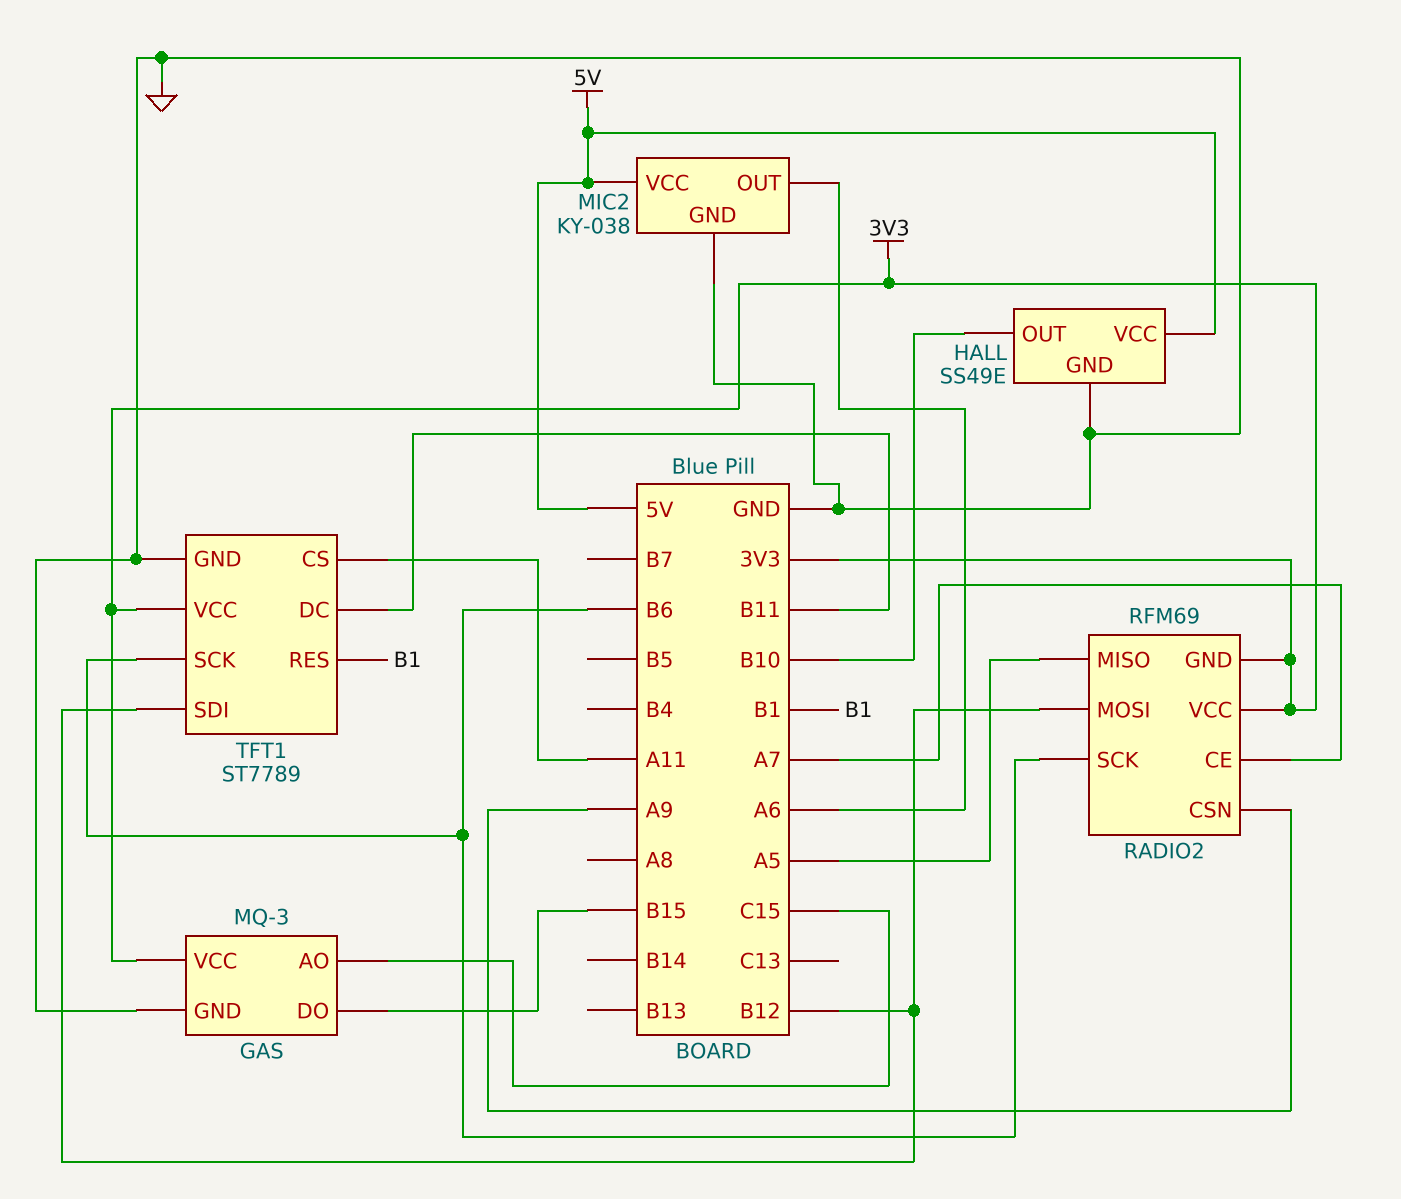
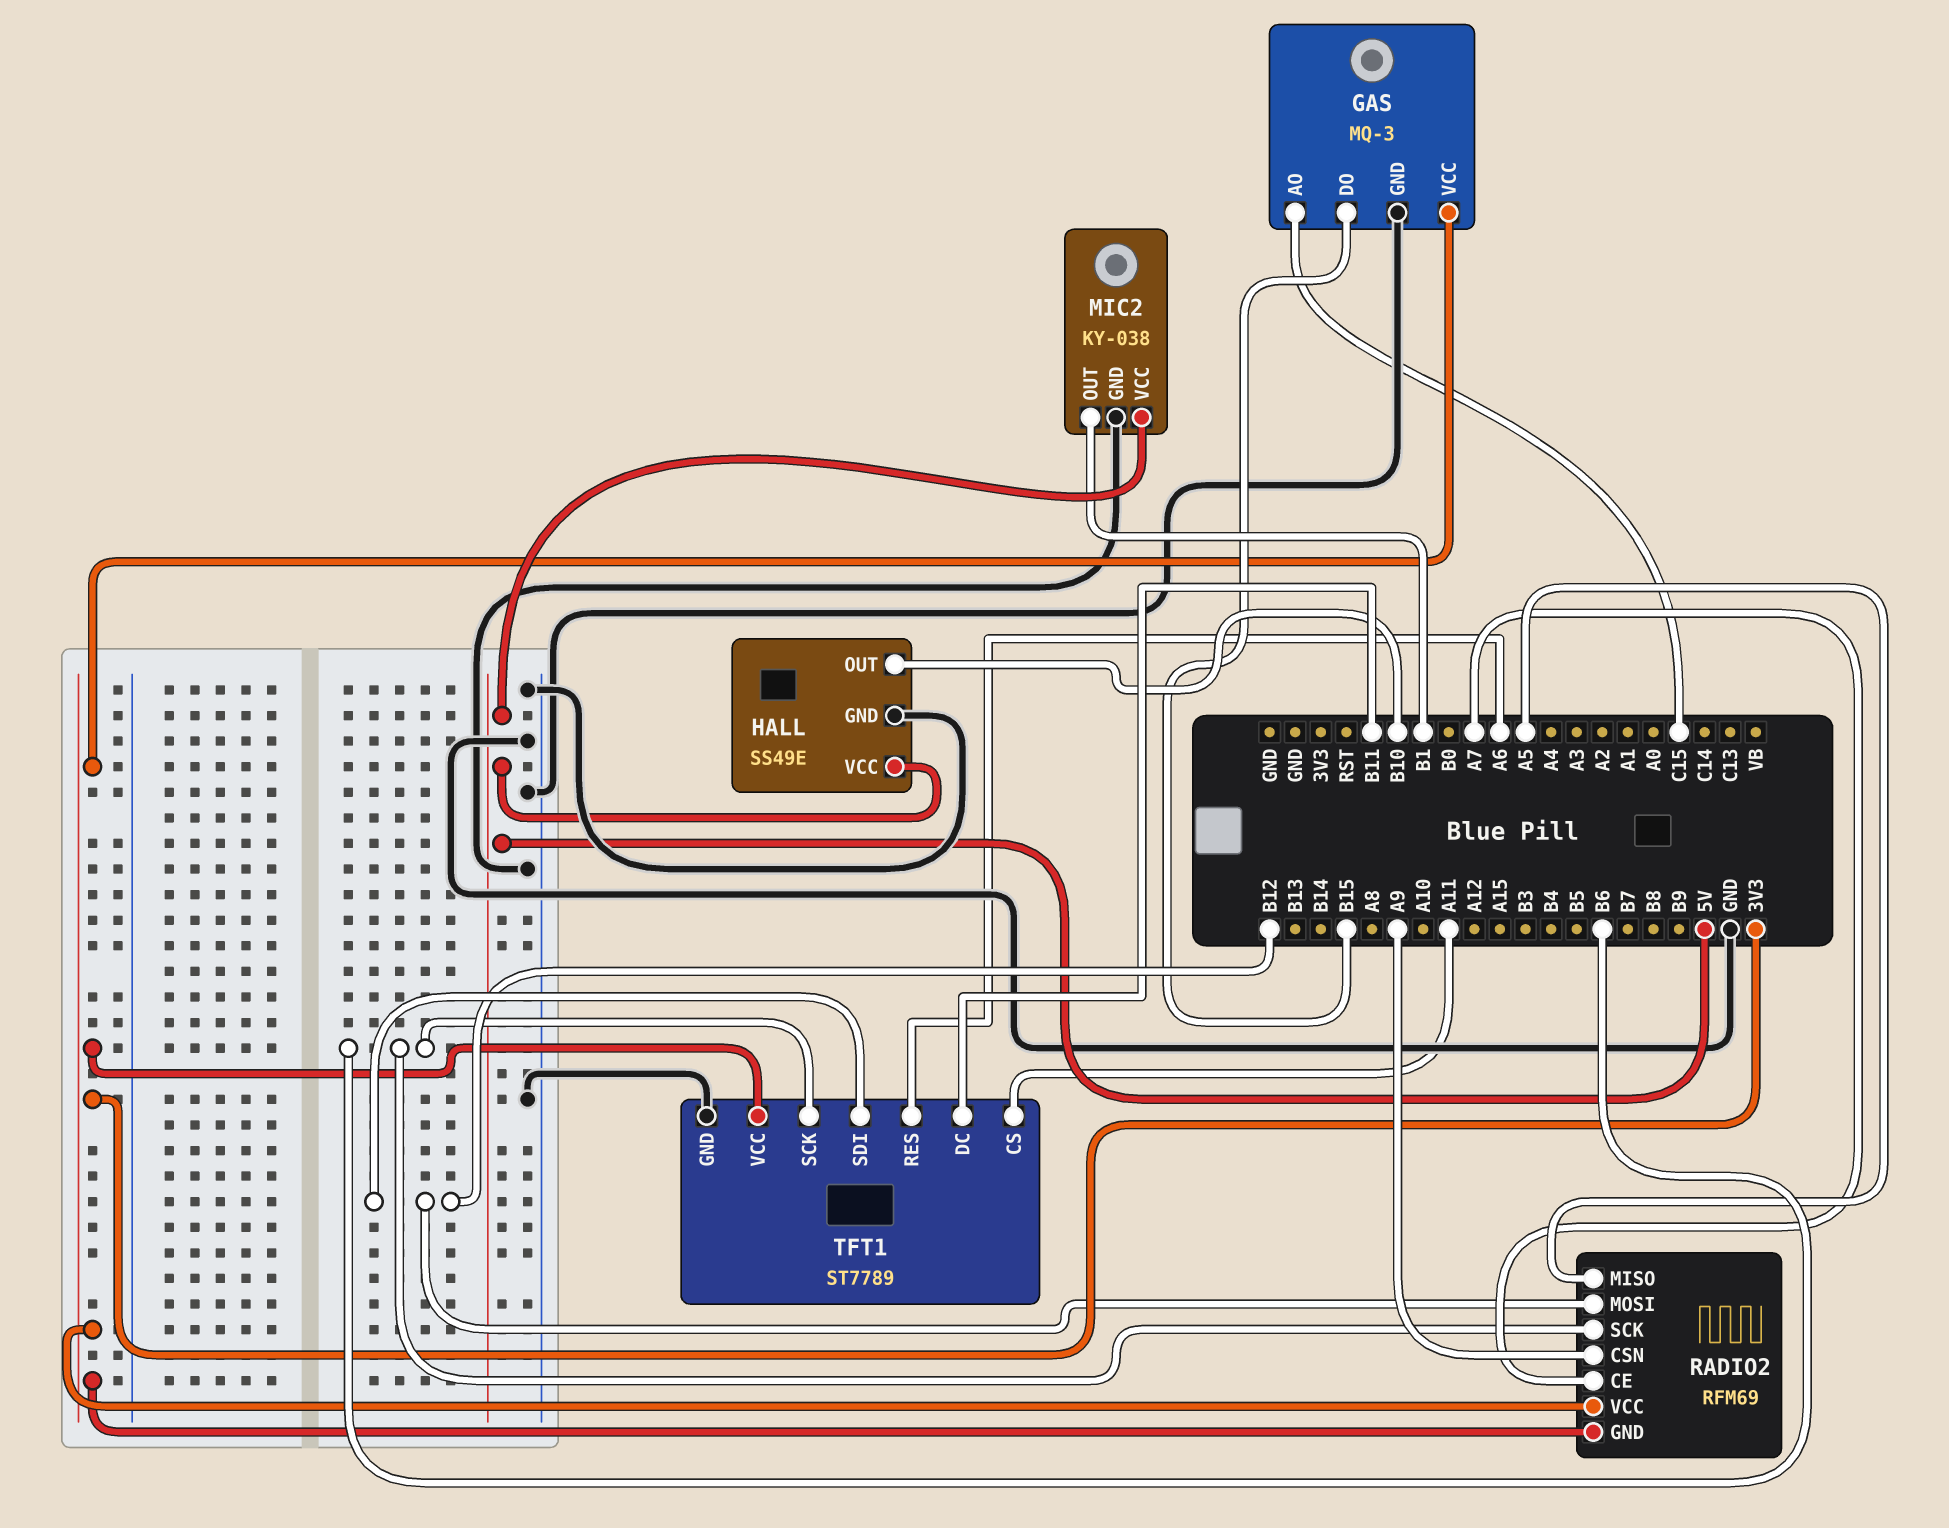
MIC2 pin OUT: A6 -> B1
TFT1 pin RES: B1 -> A6

